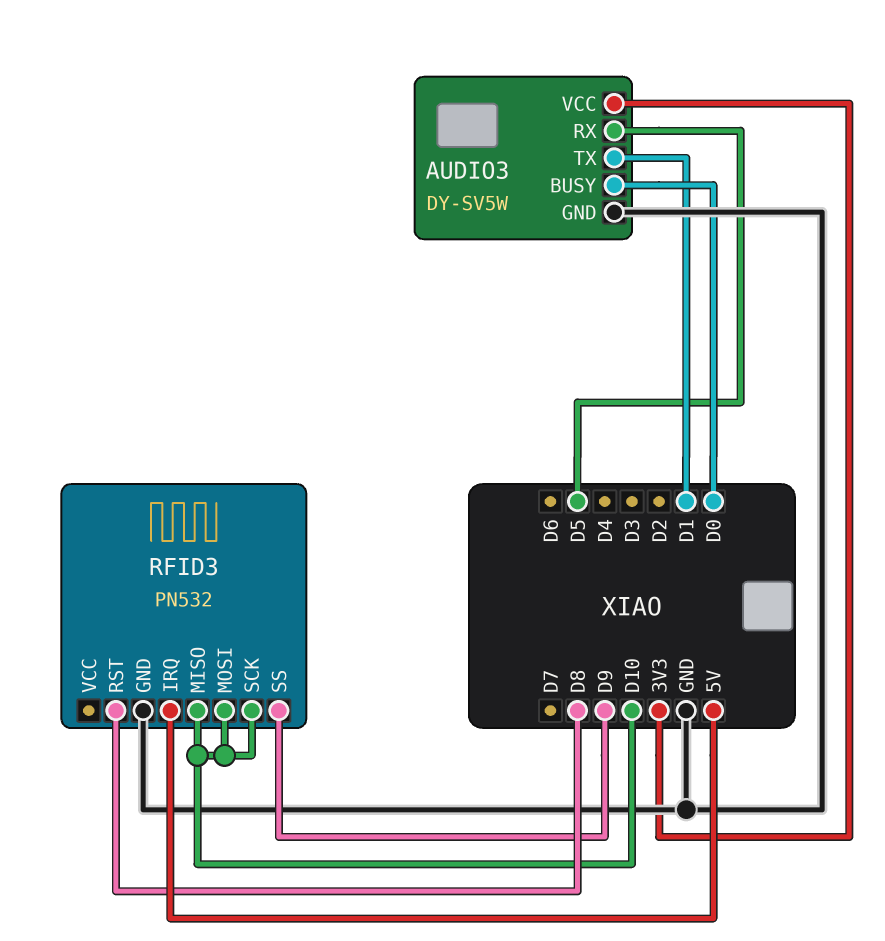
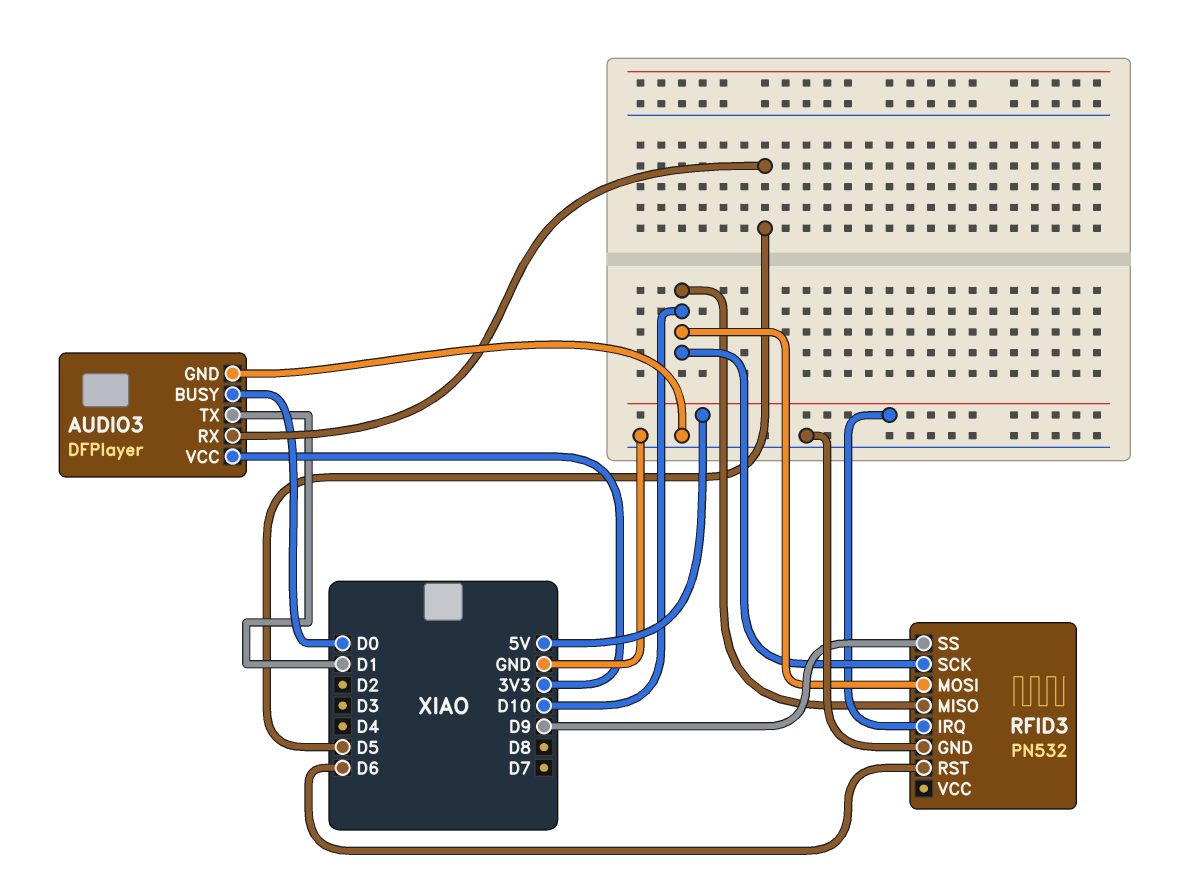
AUDIO3: DY-SV5W -> DFPlayer
RFID3 pin RST: D8 -> D6

